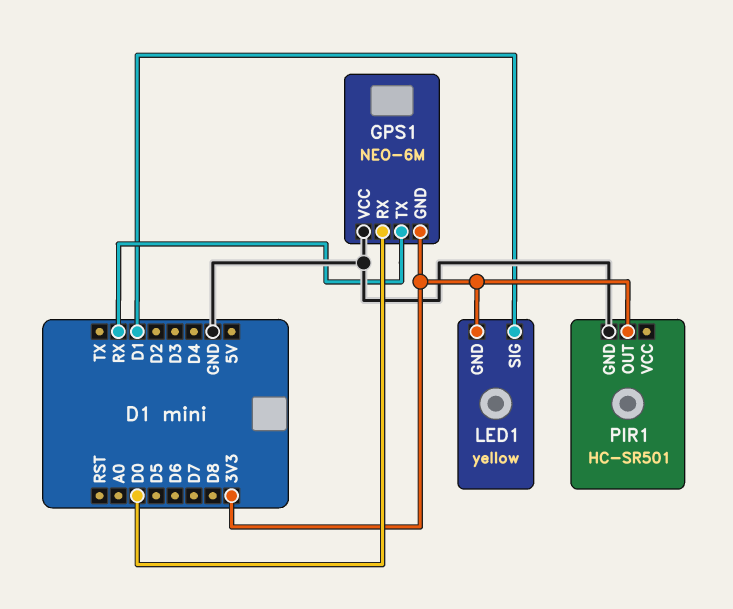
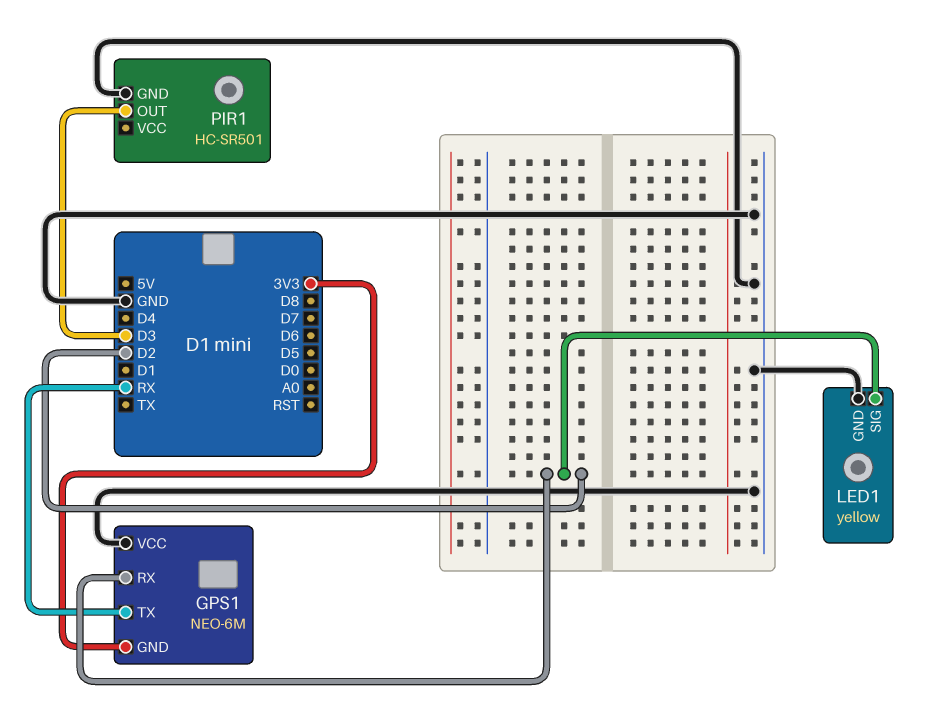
GPS1 pin RX: D0 -> D2
LED1 pin GND: 3V3 -> GND
LED1 pin SIG: D1 -> D2
PIR1 pin OUT: 3V3 -> D3

